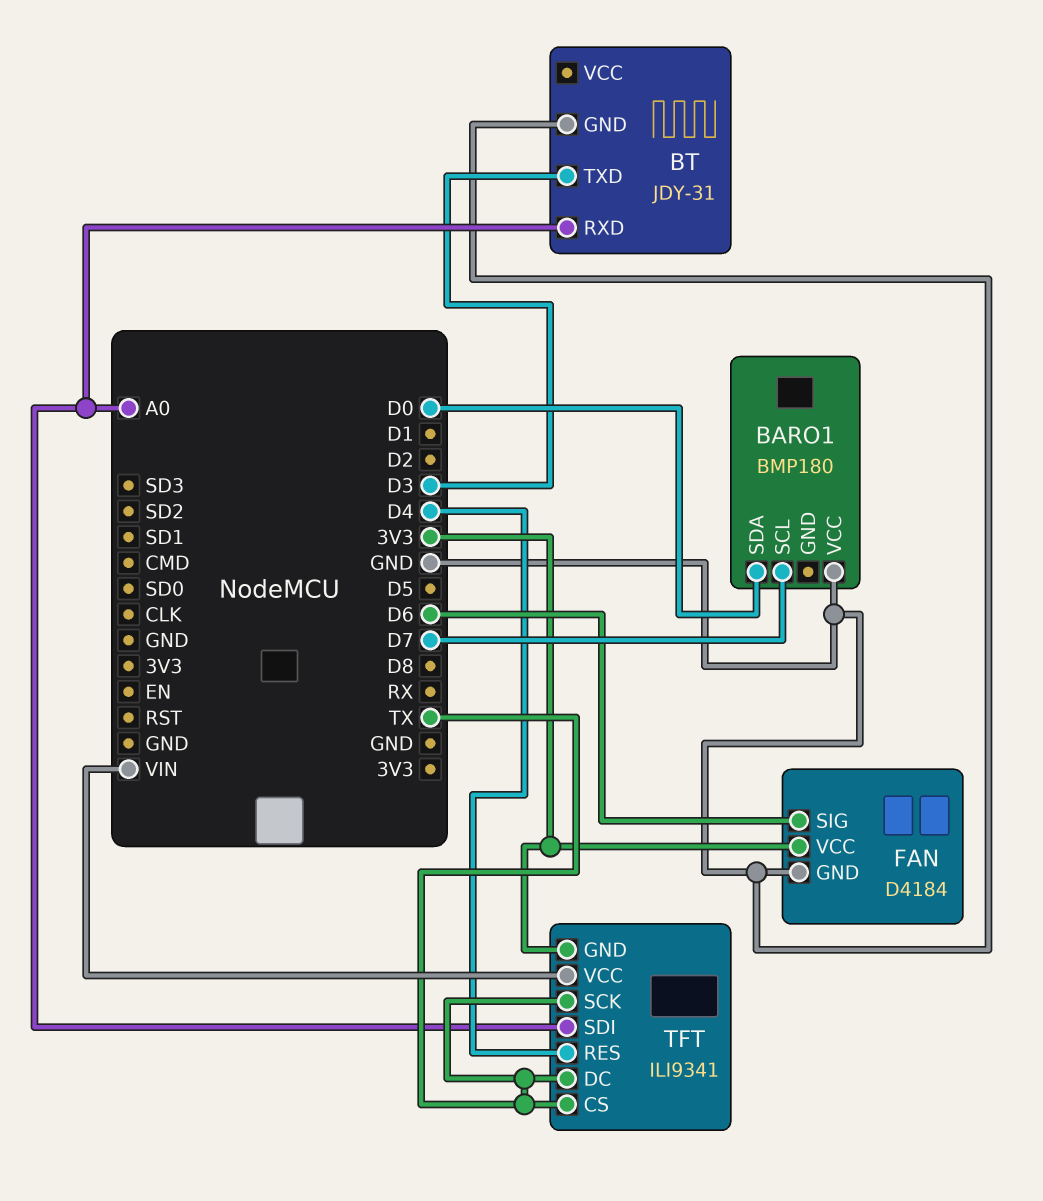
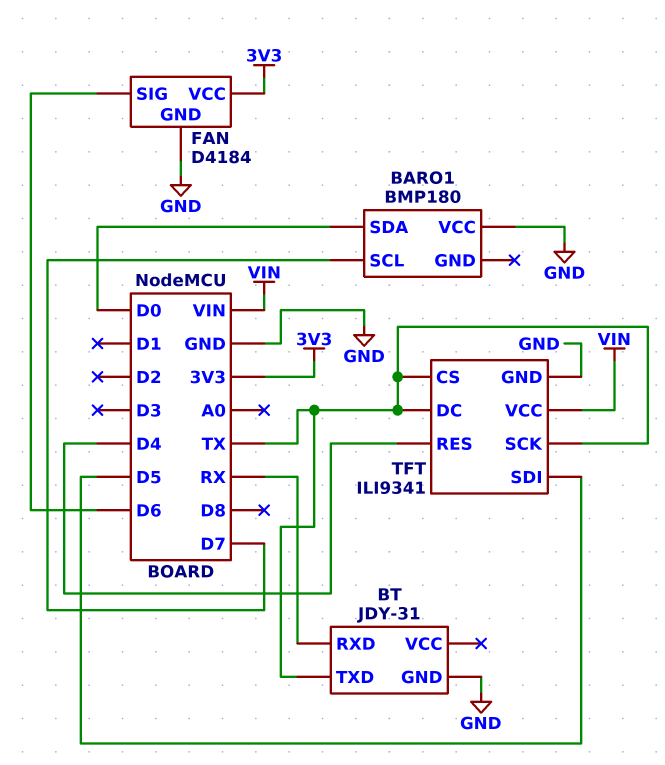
BT pin RXD: A0 -> RX
BT pin TXD: D3 -> TX
TFT pin GND: 3V3 -> GND
TFT pin SDI: A0 -> D5

